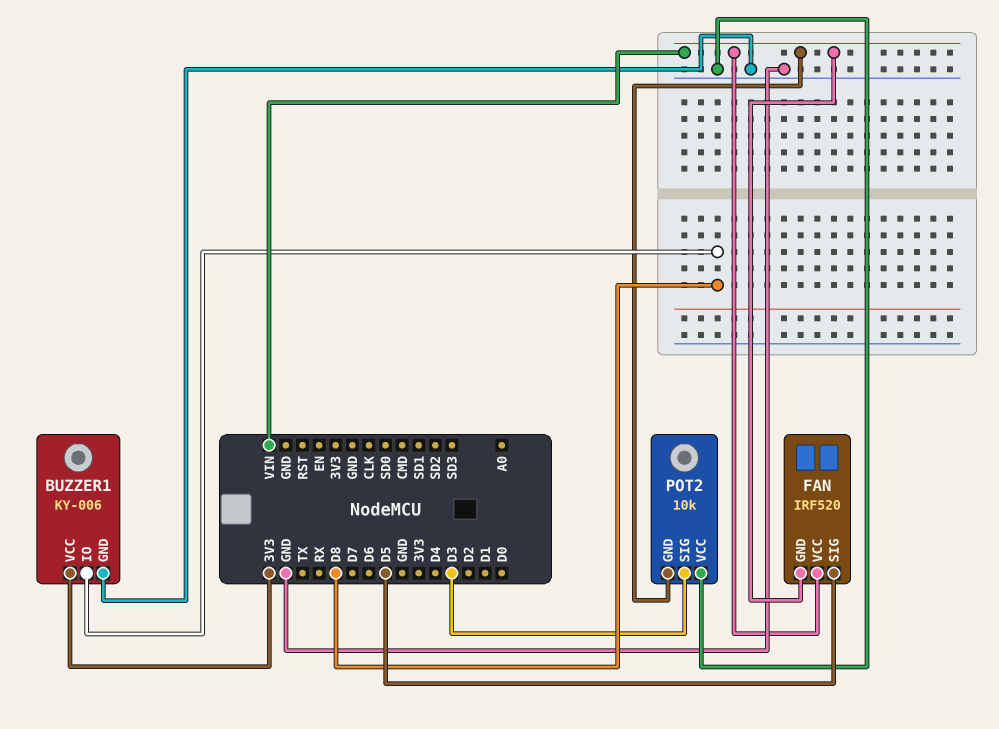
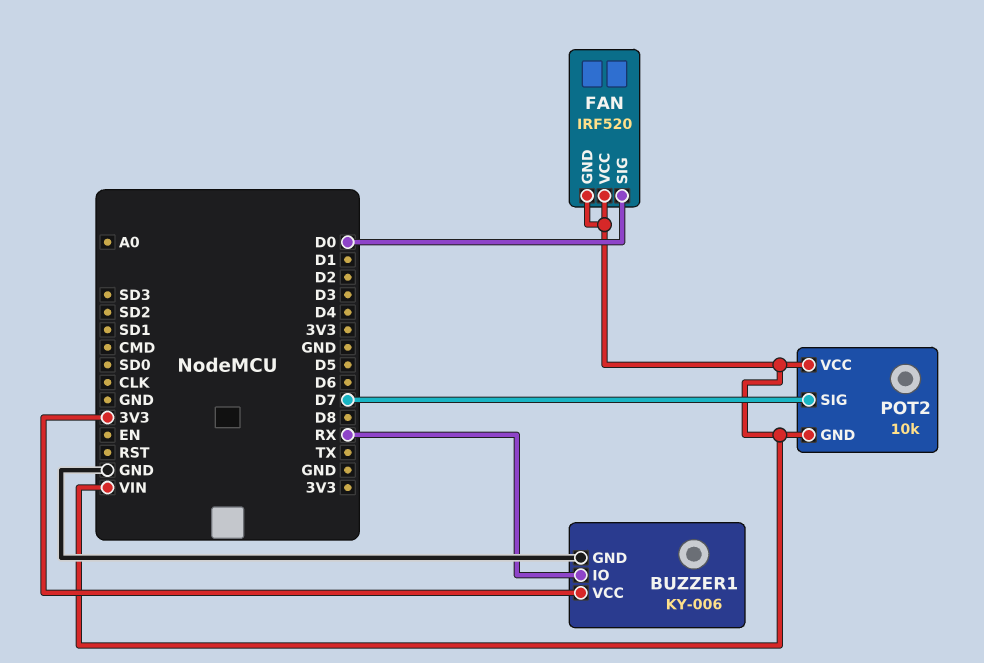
BUZZER1 pin IO: D8 -> RX
FAN pin SIG: D5 -> D0
POT2 pin SIG: D3 -> D7
POT2 pin VCC: GND -> VIN

